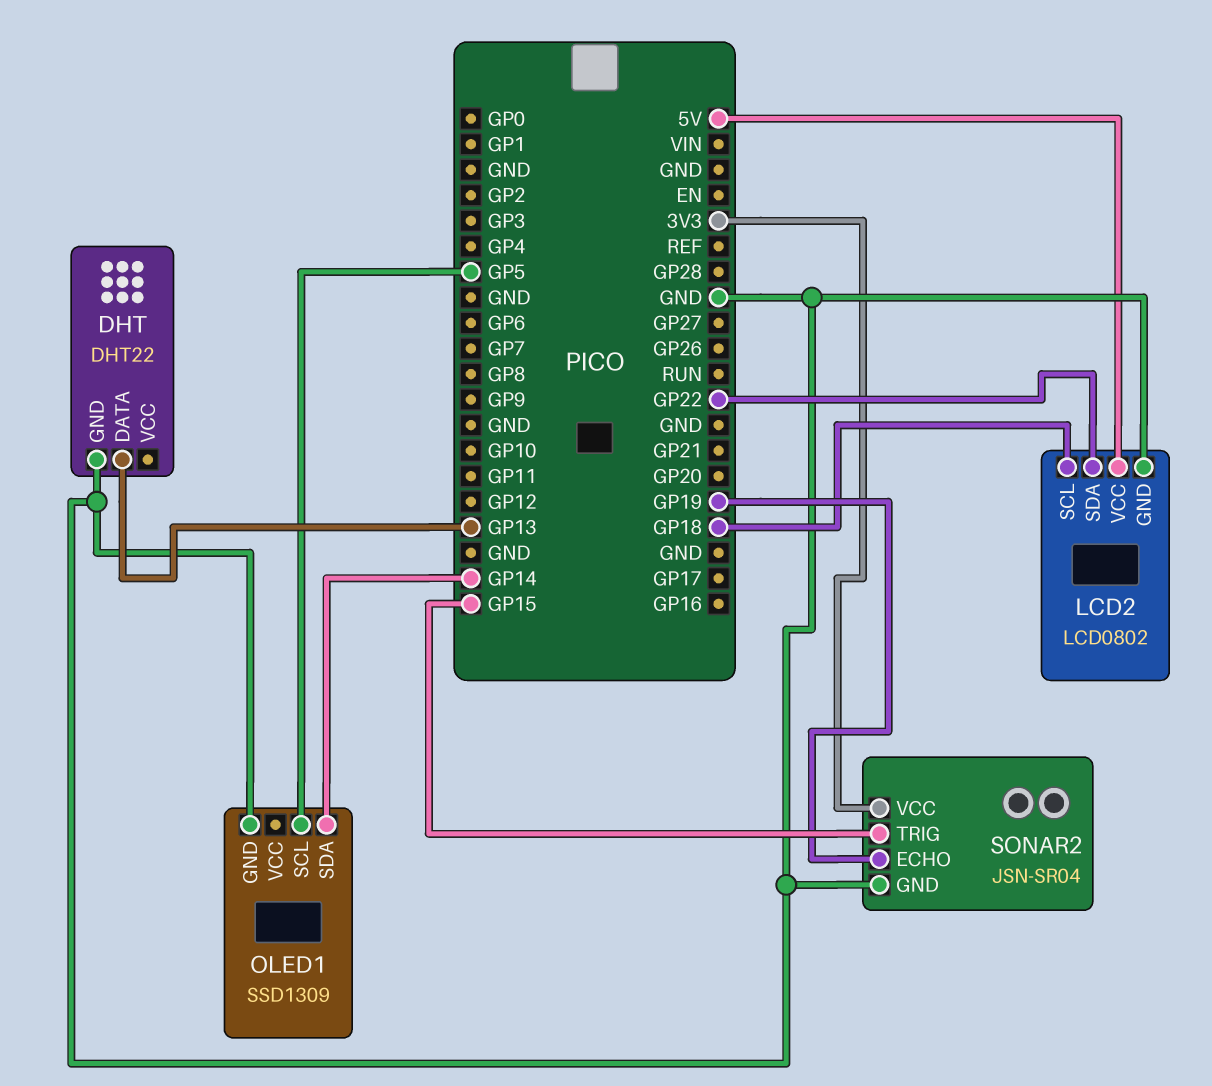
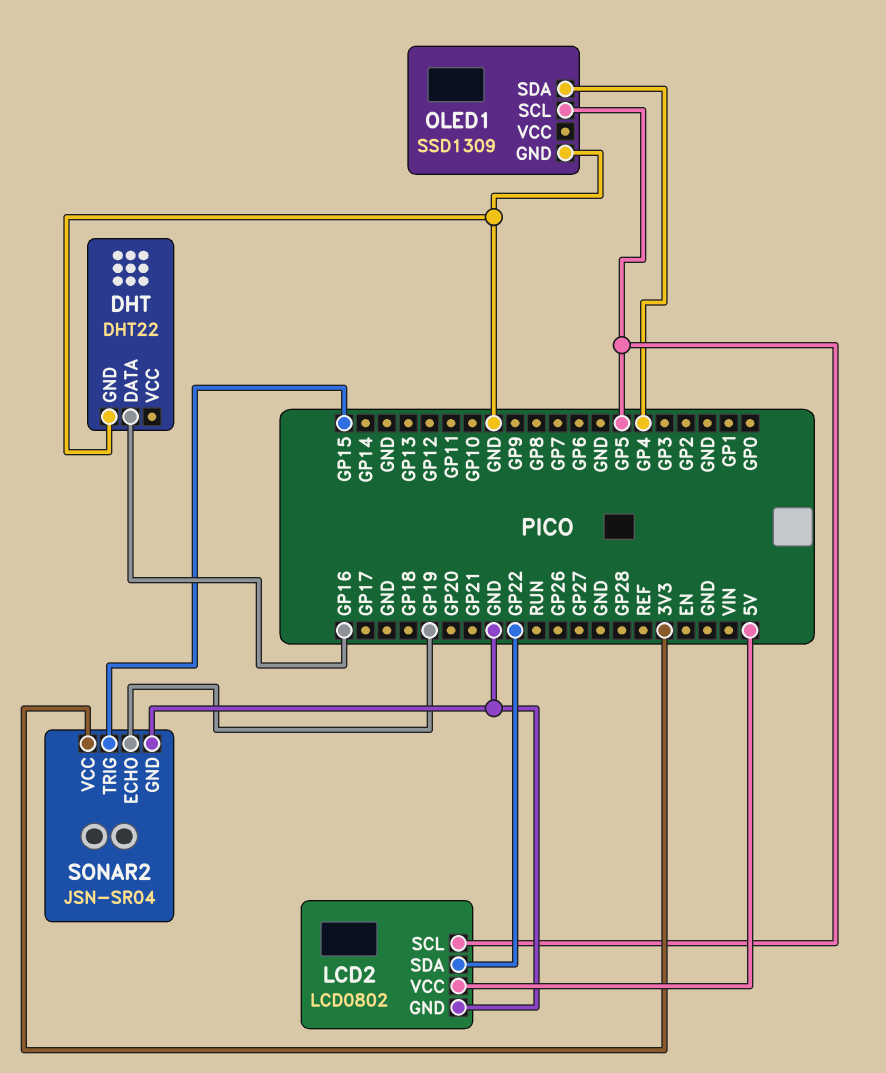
DHT pin DATA: GP13 -> GP16
LCD2 pin SCL: GP18 -> GP5
OLED1 pin SDA: GP14 -> GP4

